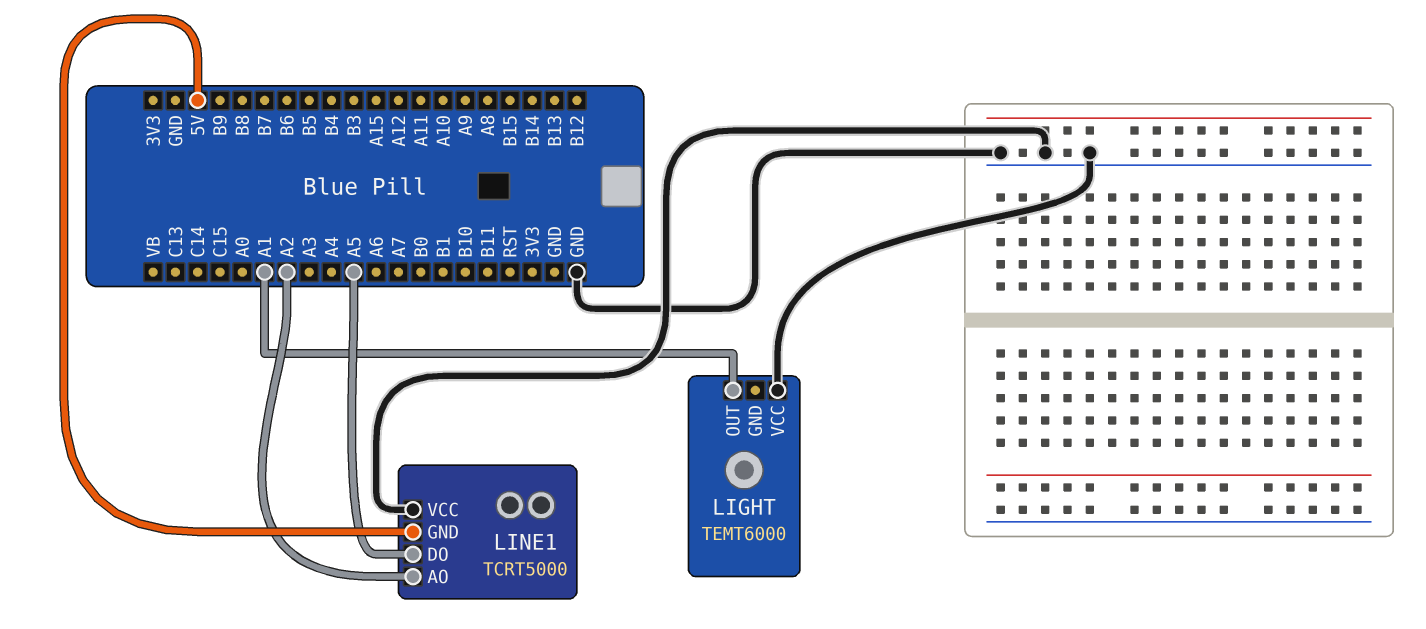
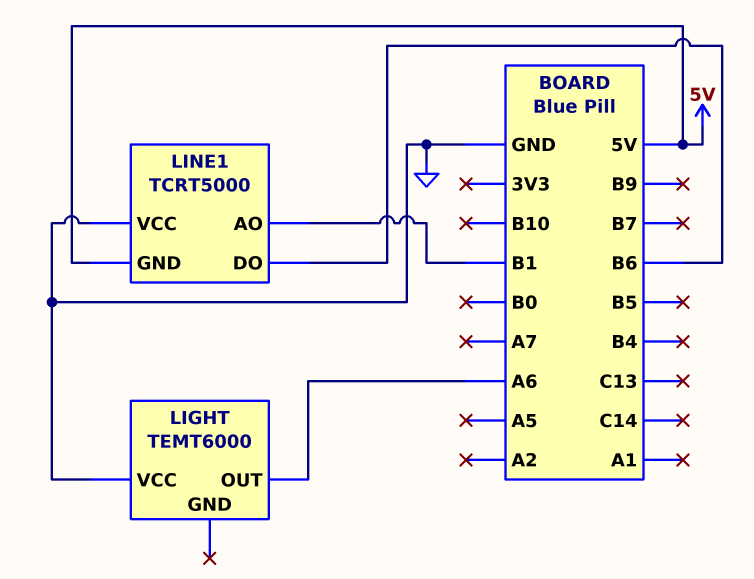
LIGHT pin OUT: A1 -> A6
LINE1 pin AO: A2 -> B1
LINE1 pin DO: A5 -> B6

